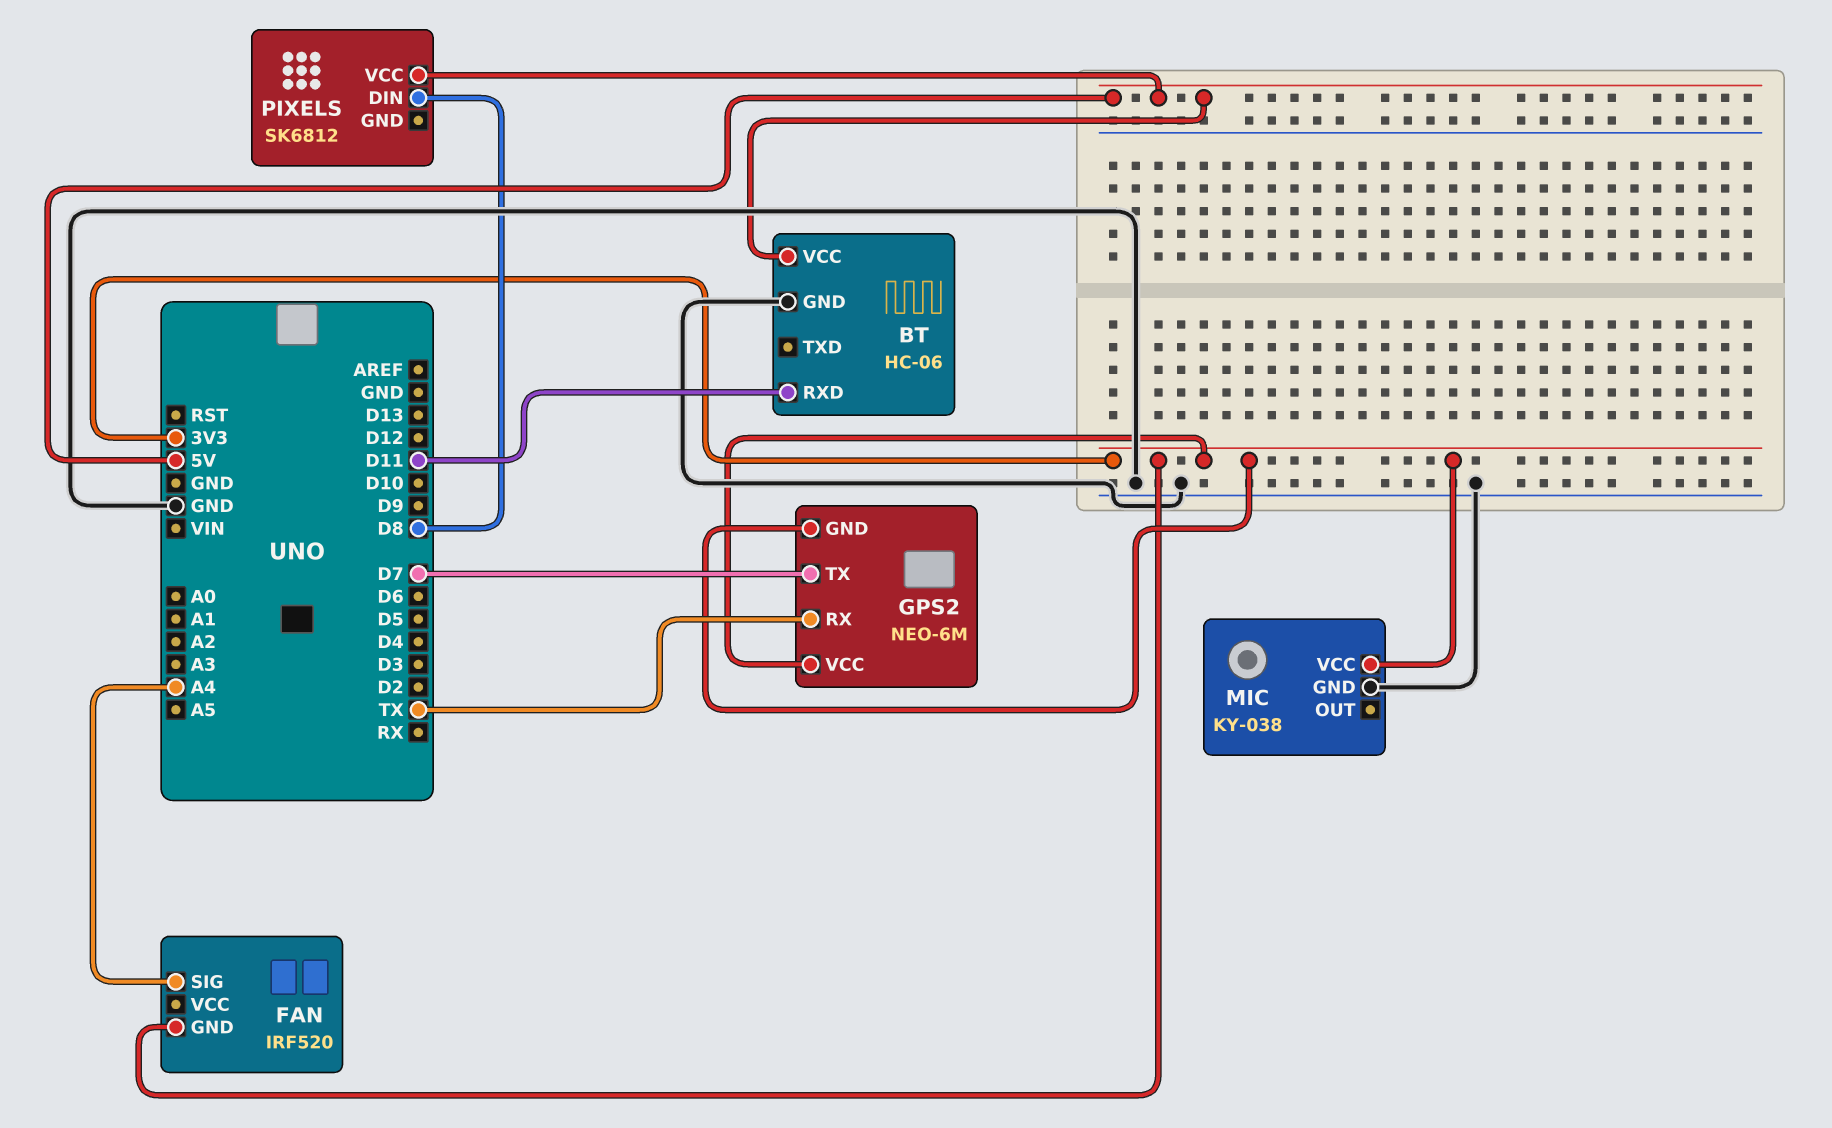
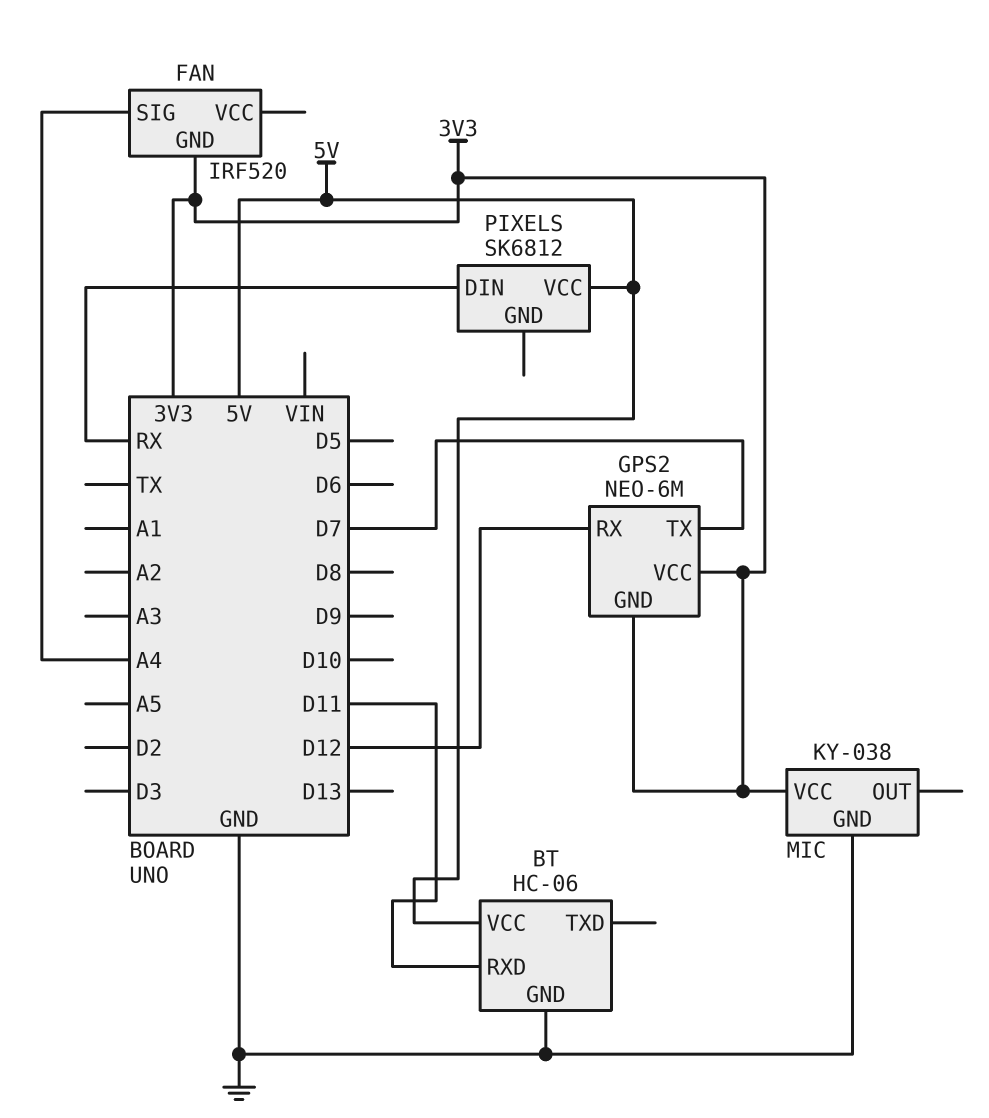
GPS2 pin RX: TX -> D12
PIXELS pin DIN: D8 -> RX

